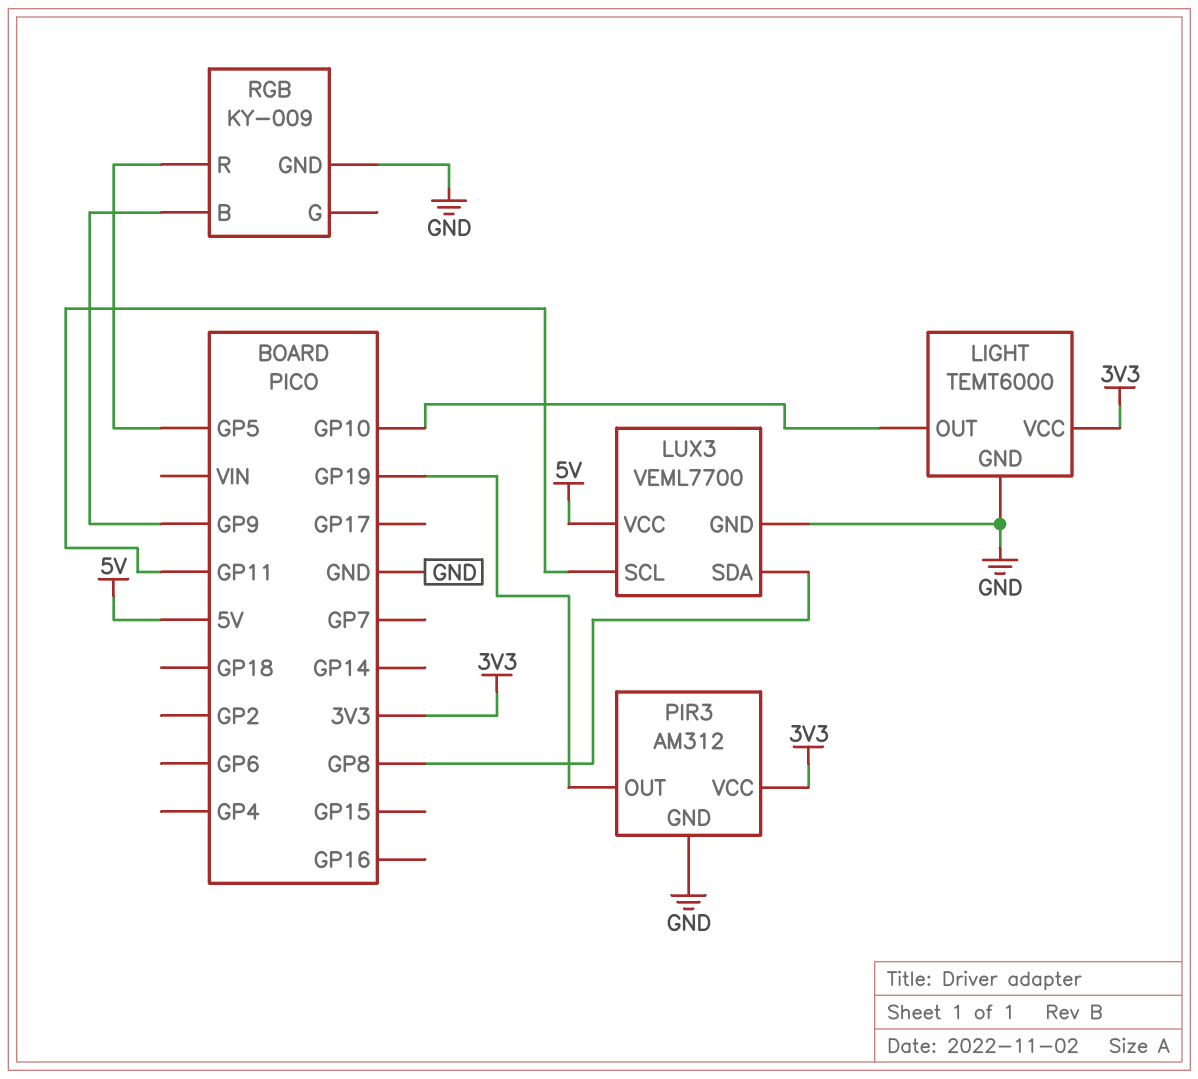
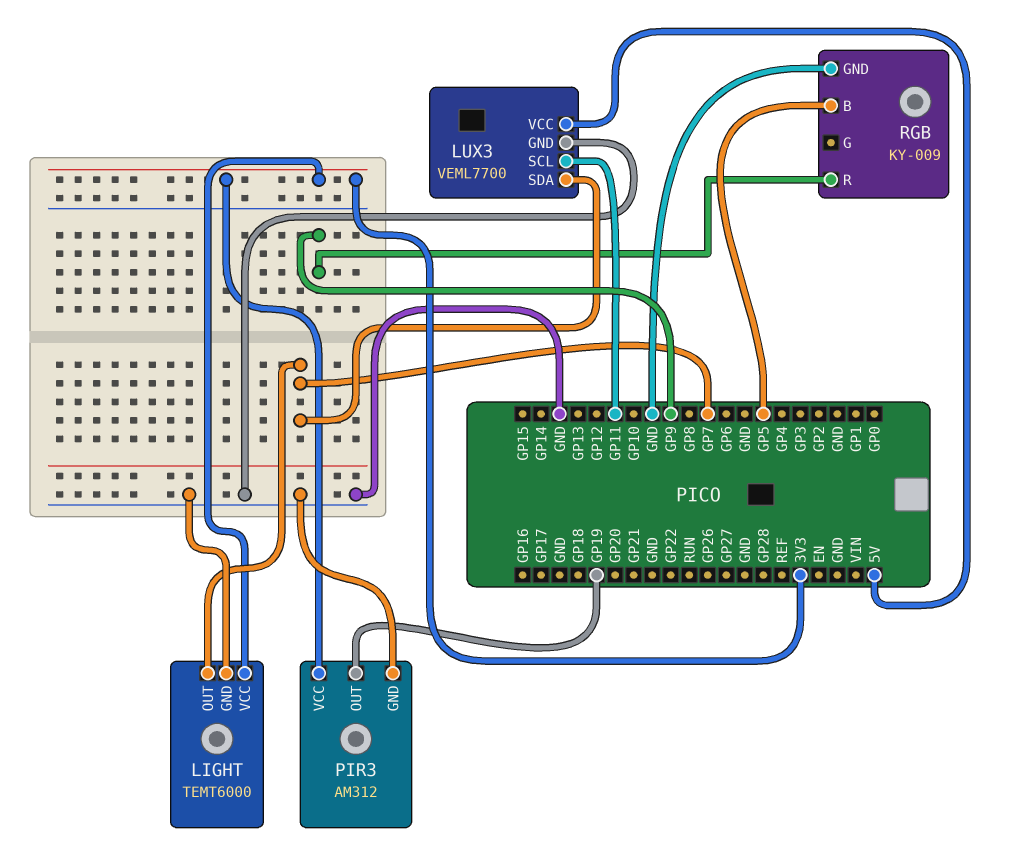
LIGHT pin OUT: GP10 -> GP7
LUX3 pin SDA: GP8 -> GP7
RGB pin B: GP9 -> GP5
RGB pin R: GP5 -> GP9

